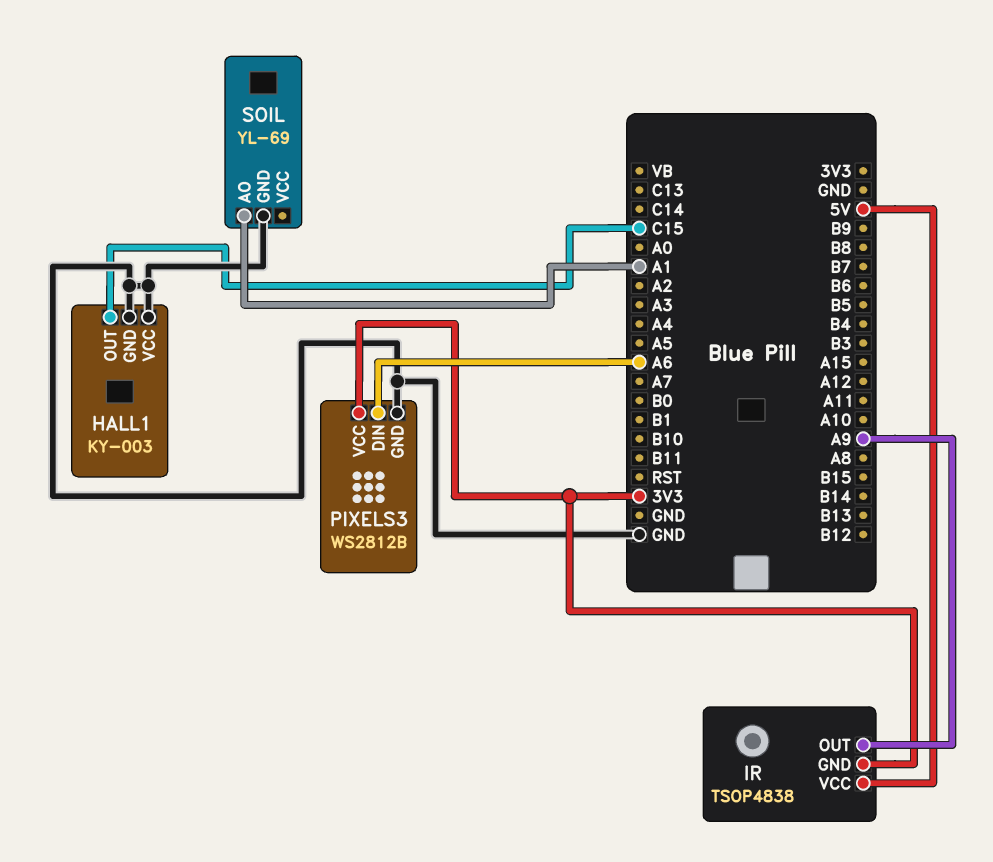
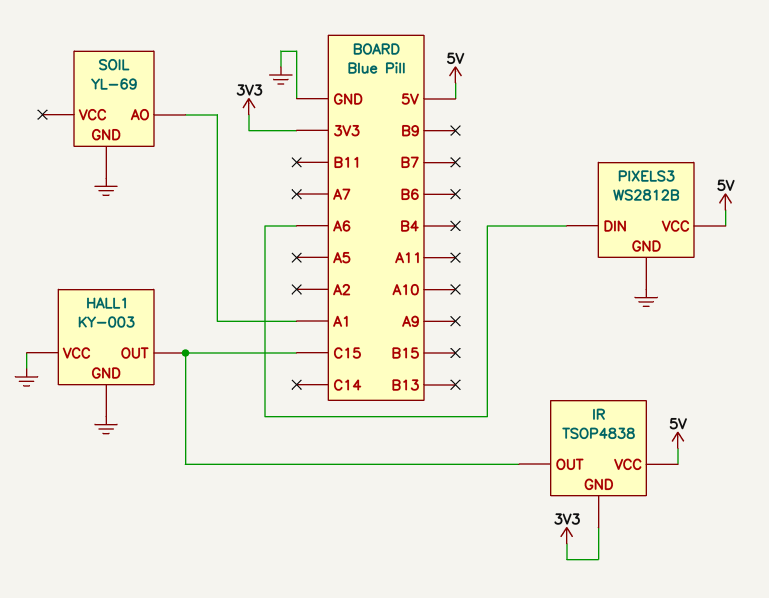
IR pin OUT: A9 -> C15
PIXELS3 pin VCC: 3V3 -> 5V

